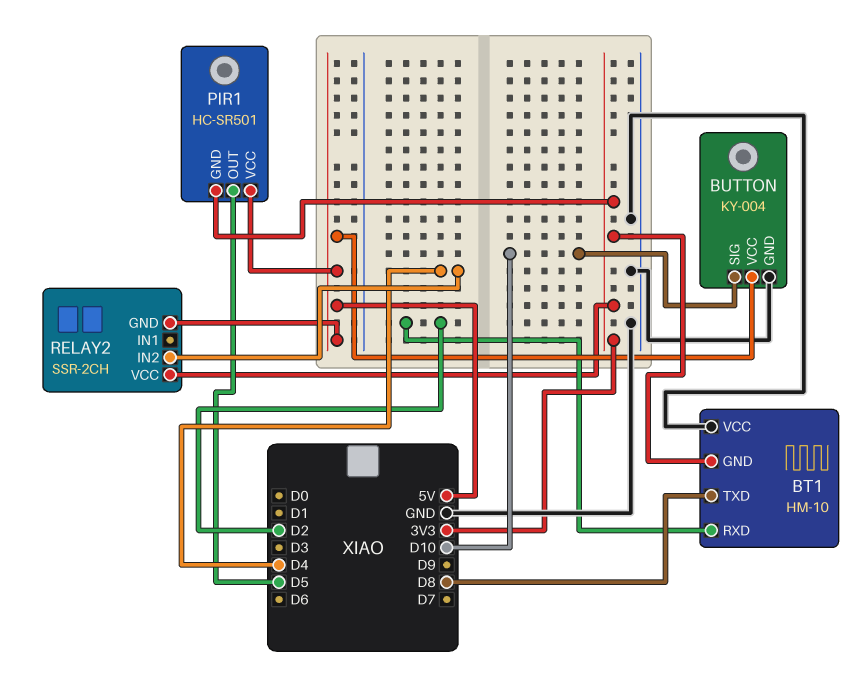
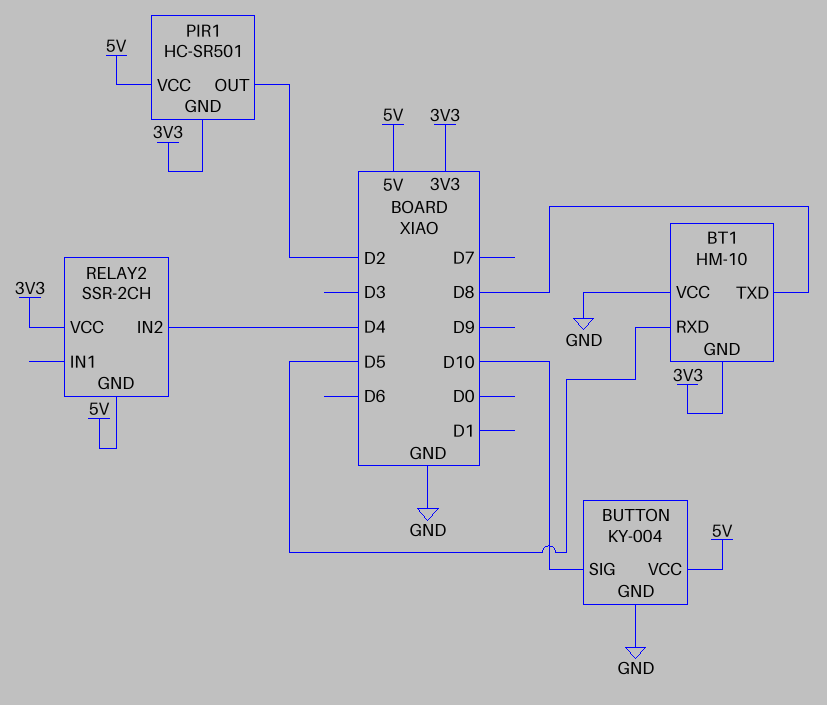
BT1 pin RXD: D2 -> D5
PIR1 pin OUT: D5 -> D2

